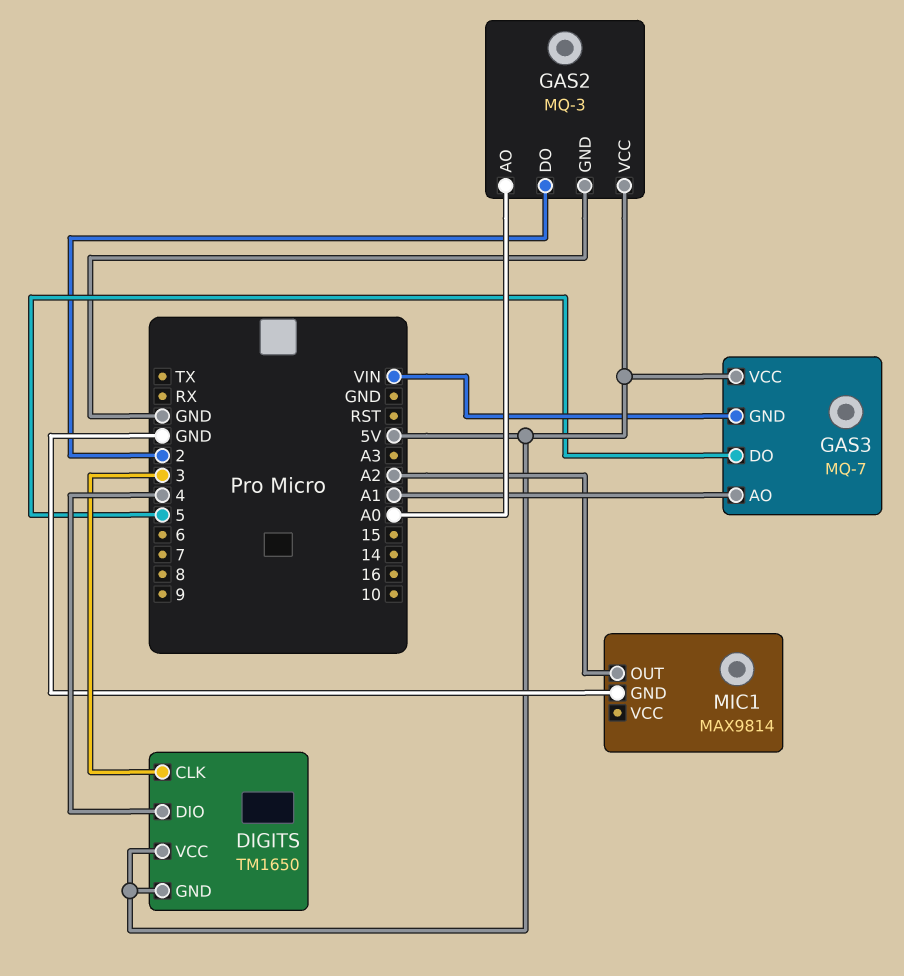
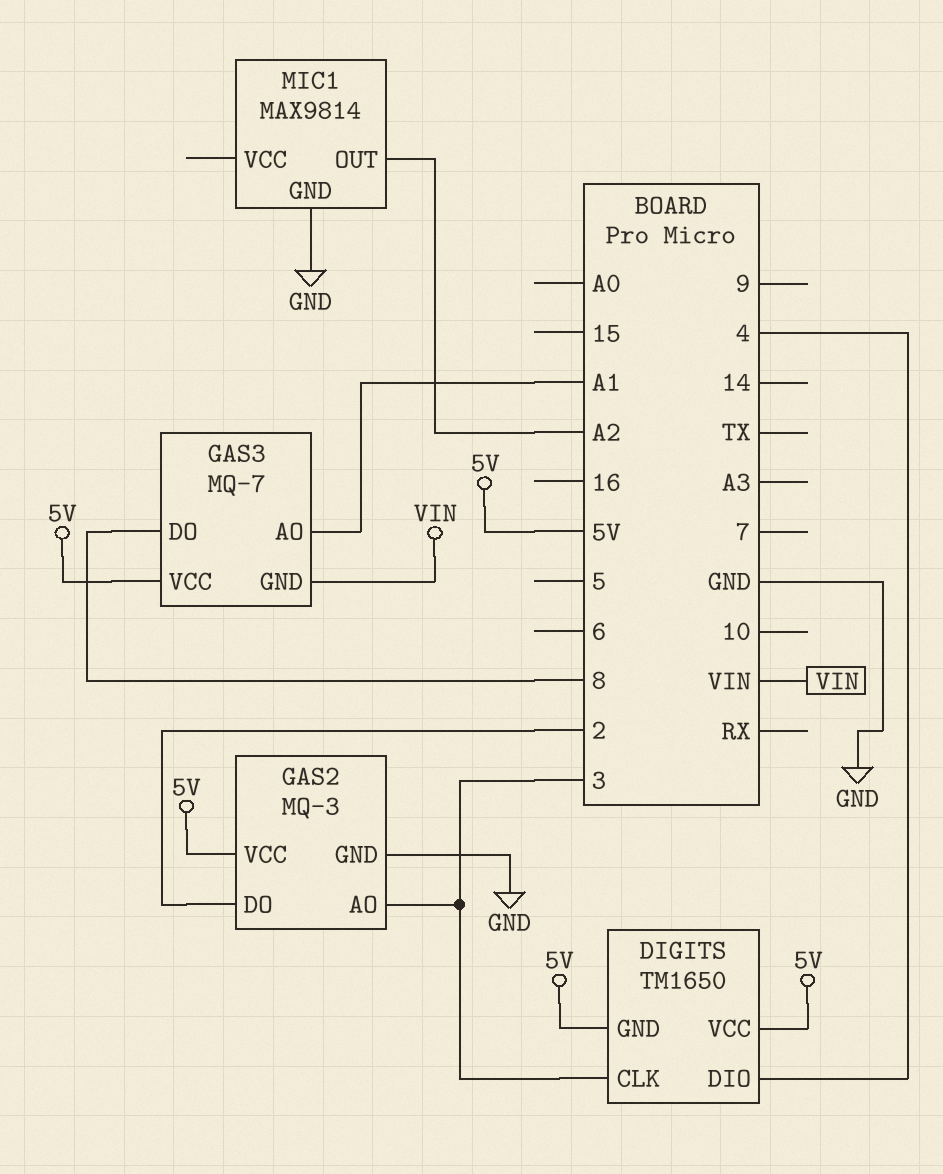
GAS2 pin AO: A0 -> 3
GAS3 pin DO: 5 -> 8

